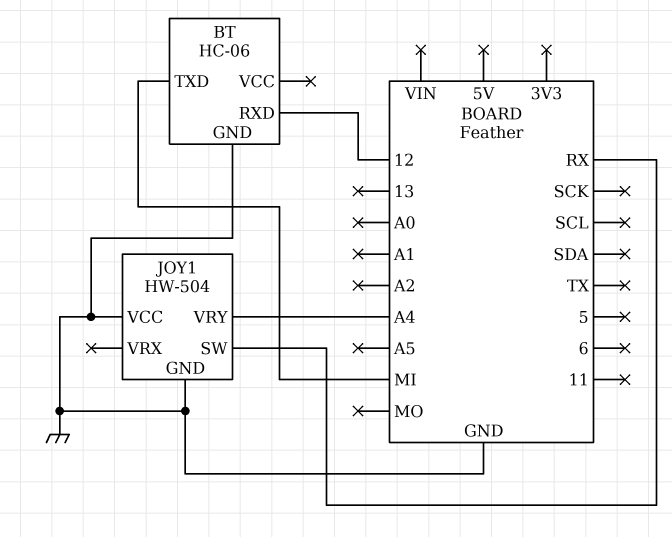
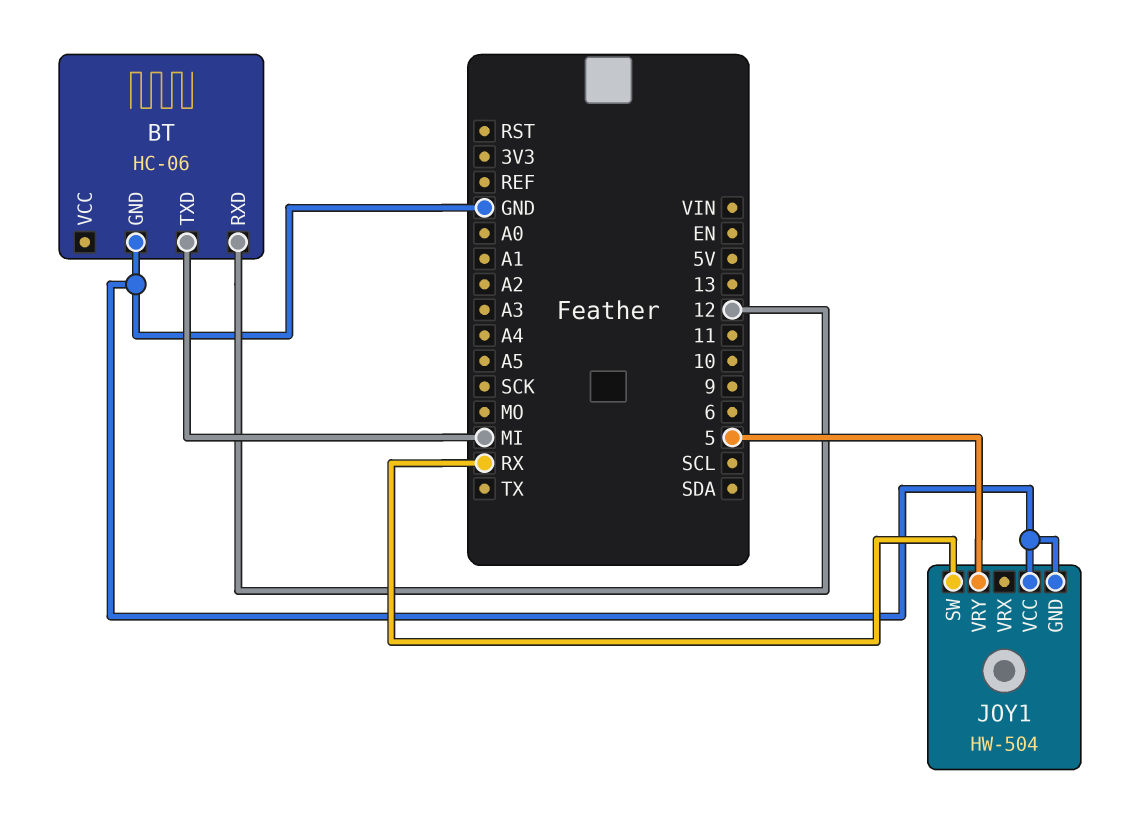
JOY1 pin VRY: A4 -> 5

